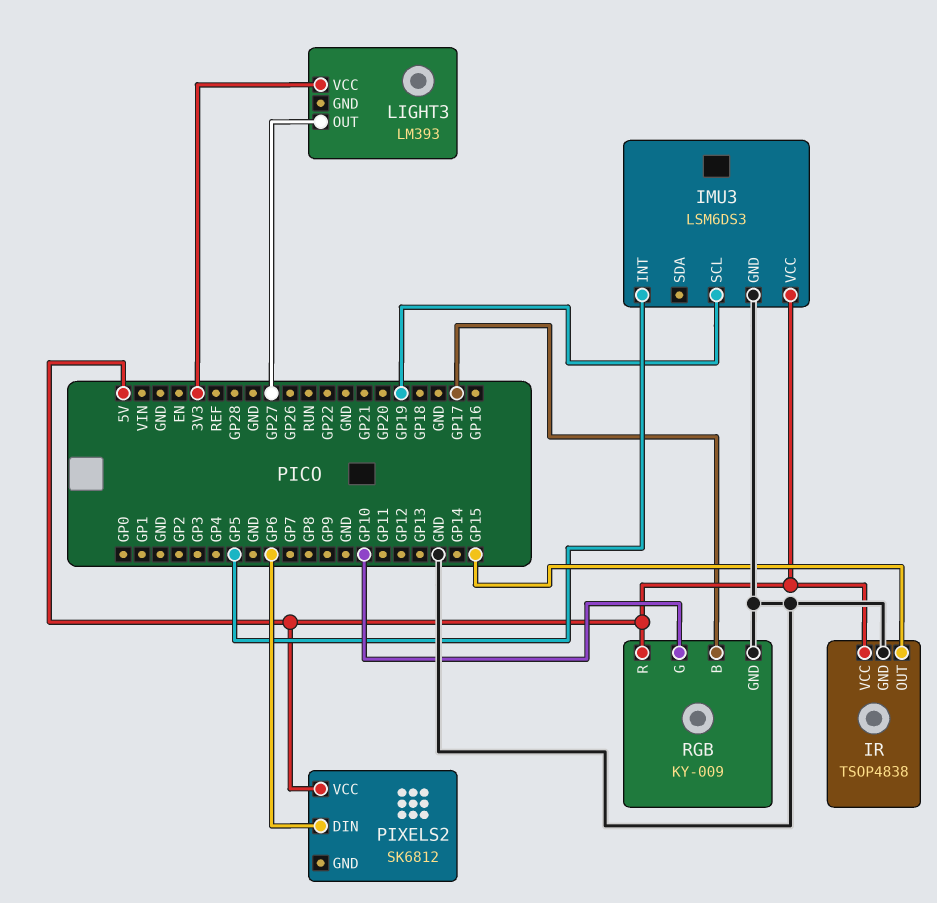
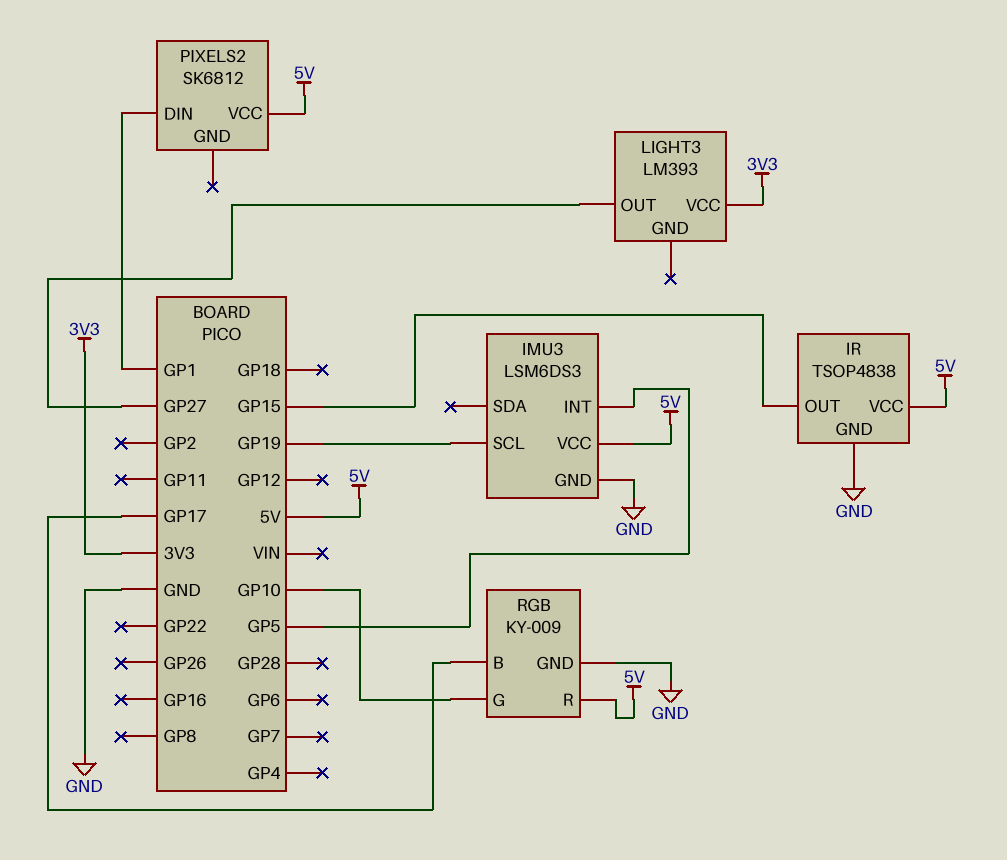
PIXELS2 pin DIN: GP6 -> GP1

